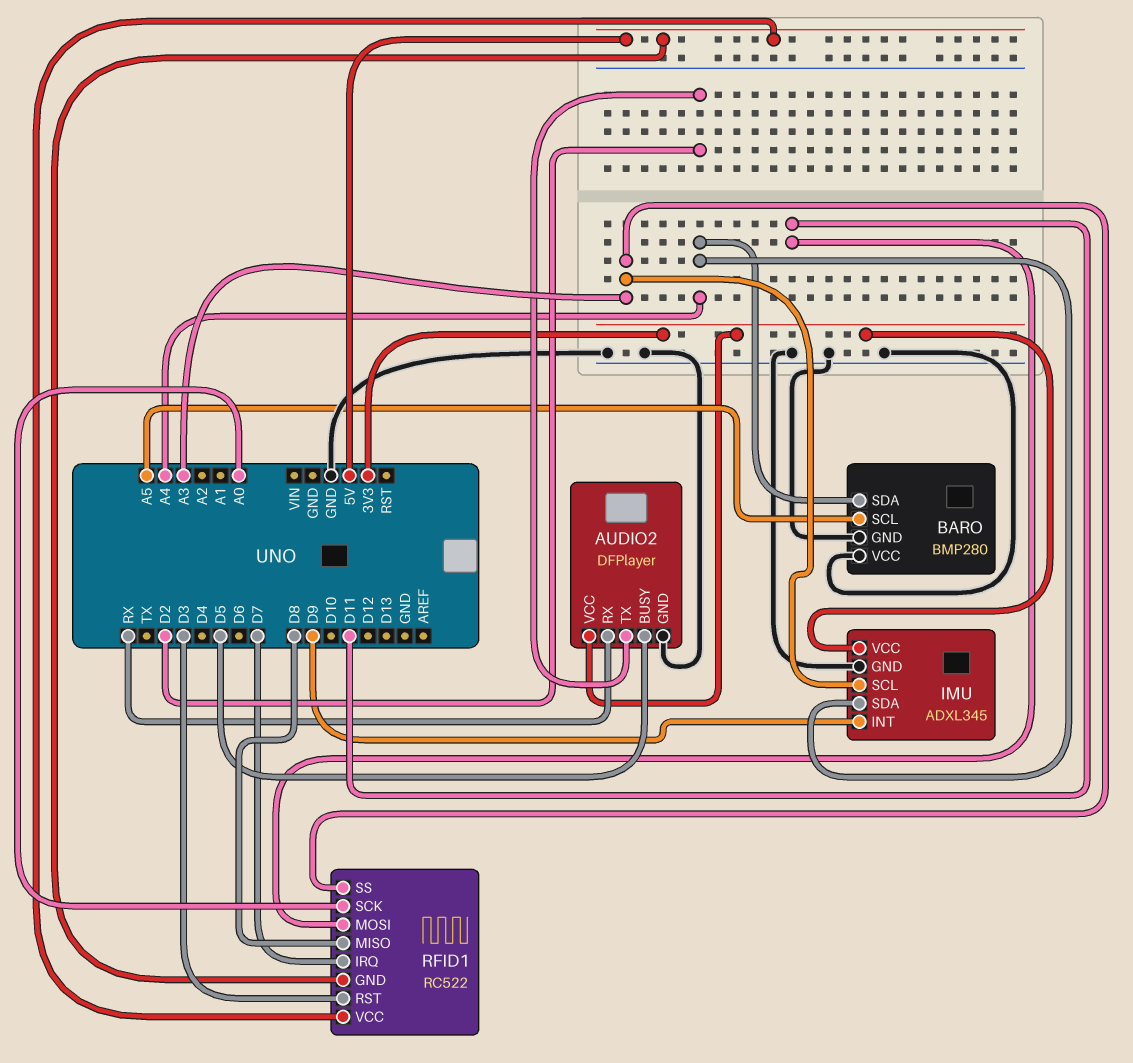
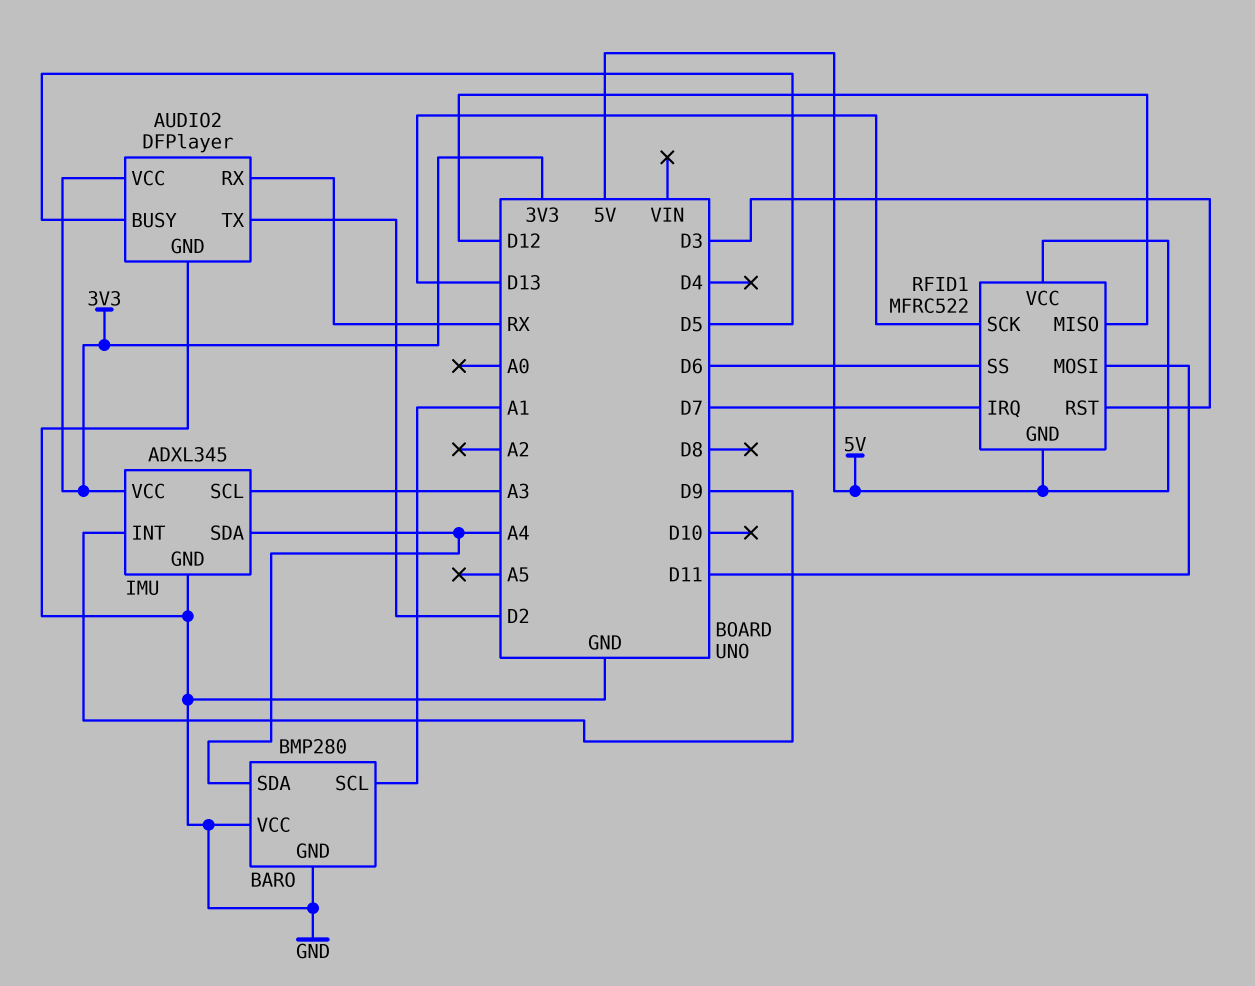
BARO pin SCL: A5 -> A1
RFID1: RC522 -> MFRC522
RFID1 pin MISO: D8 -> D12
RFID1 pin SCK: A0 -> D13
RFID1 pin SS: A3 -> D6

